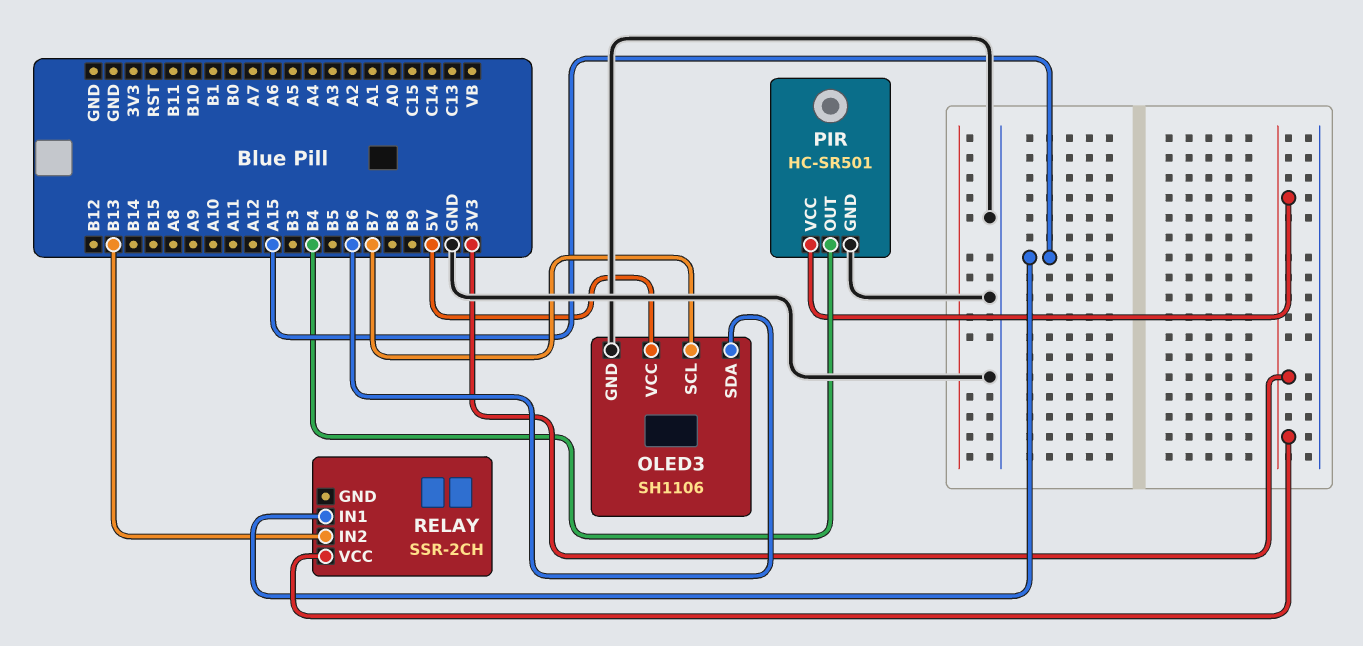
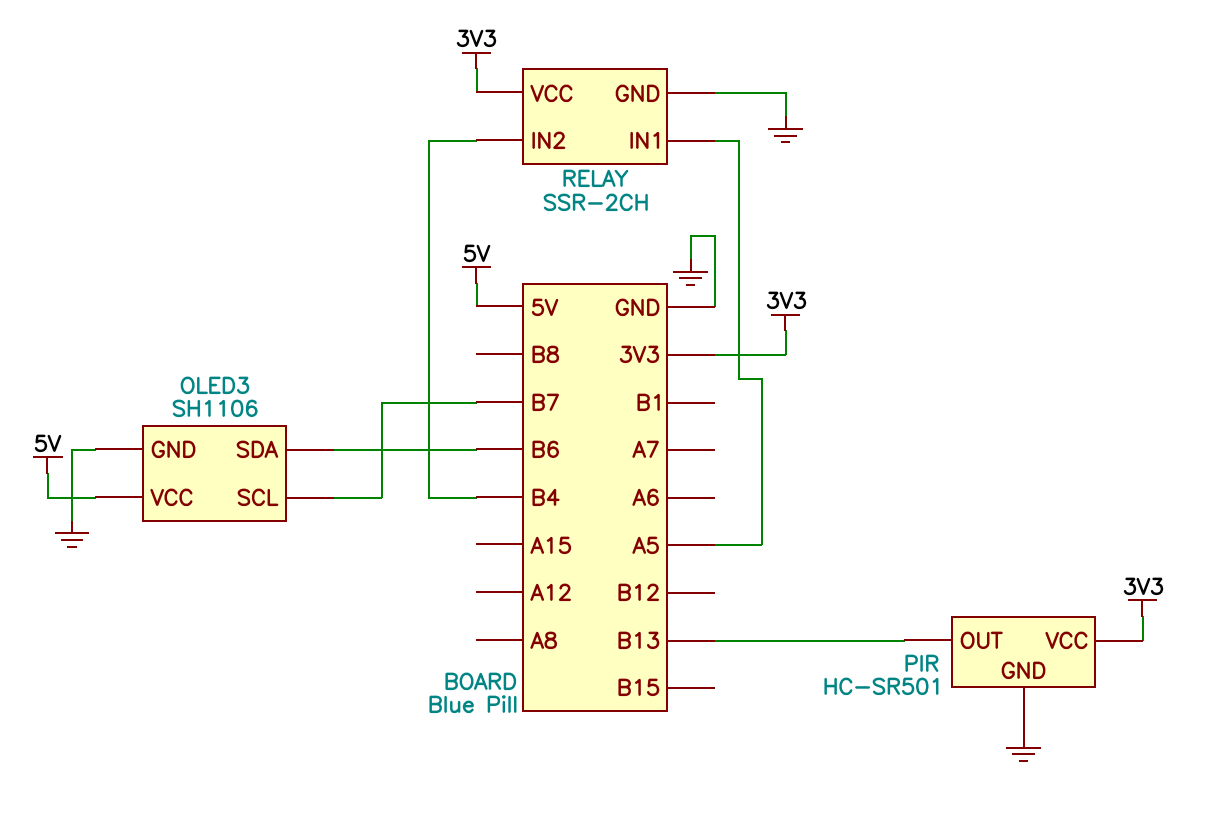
PIR pin OUT: B4 -> B13
RELAY pin GND: none -> GND
RELAY pin IN1: A15 -> A5
RELAY pin IN2: B13 -> B4

